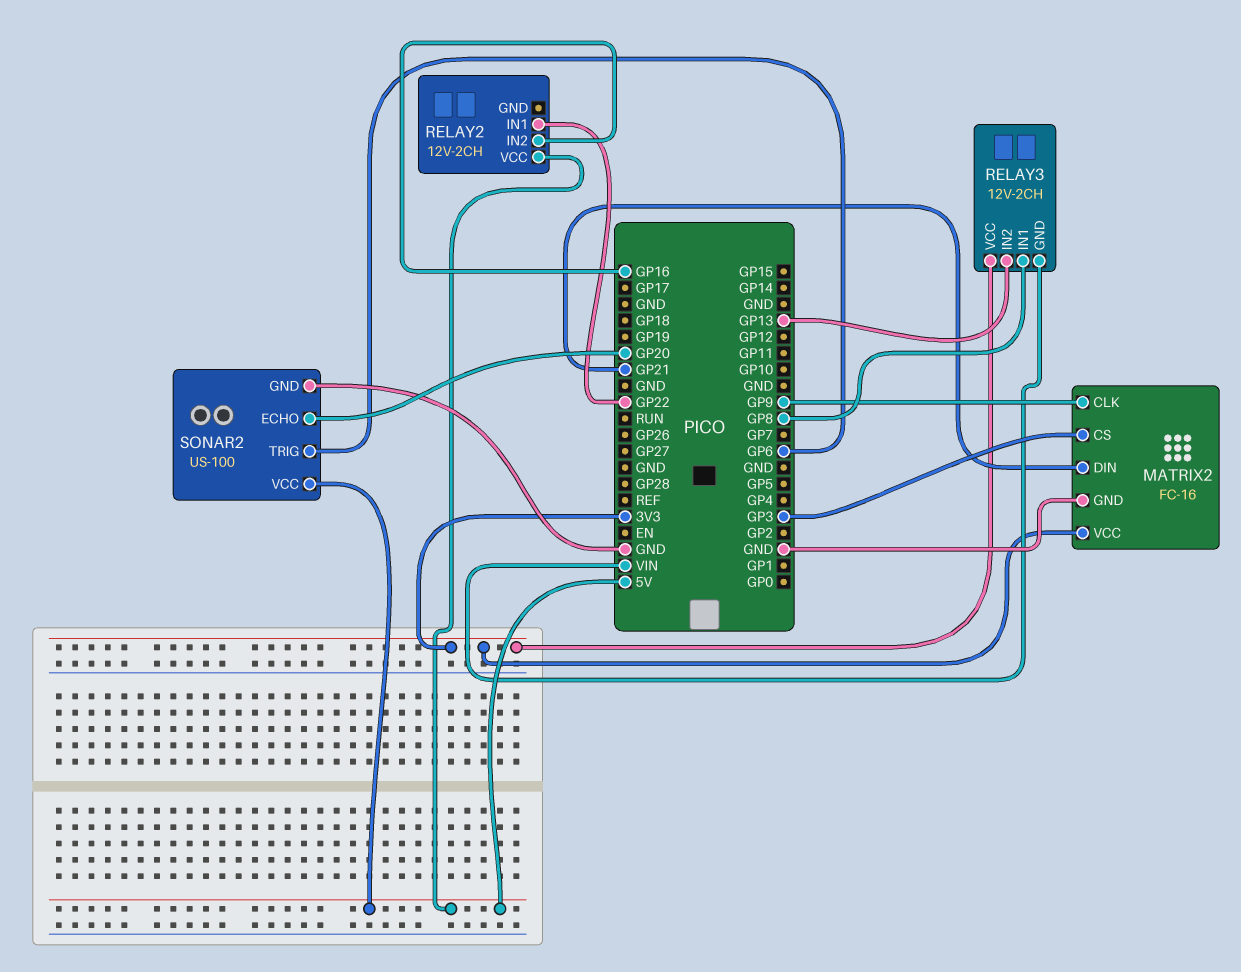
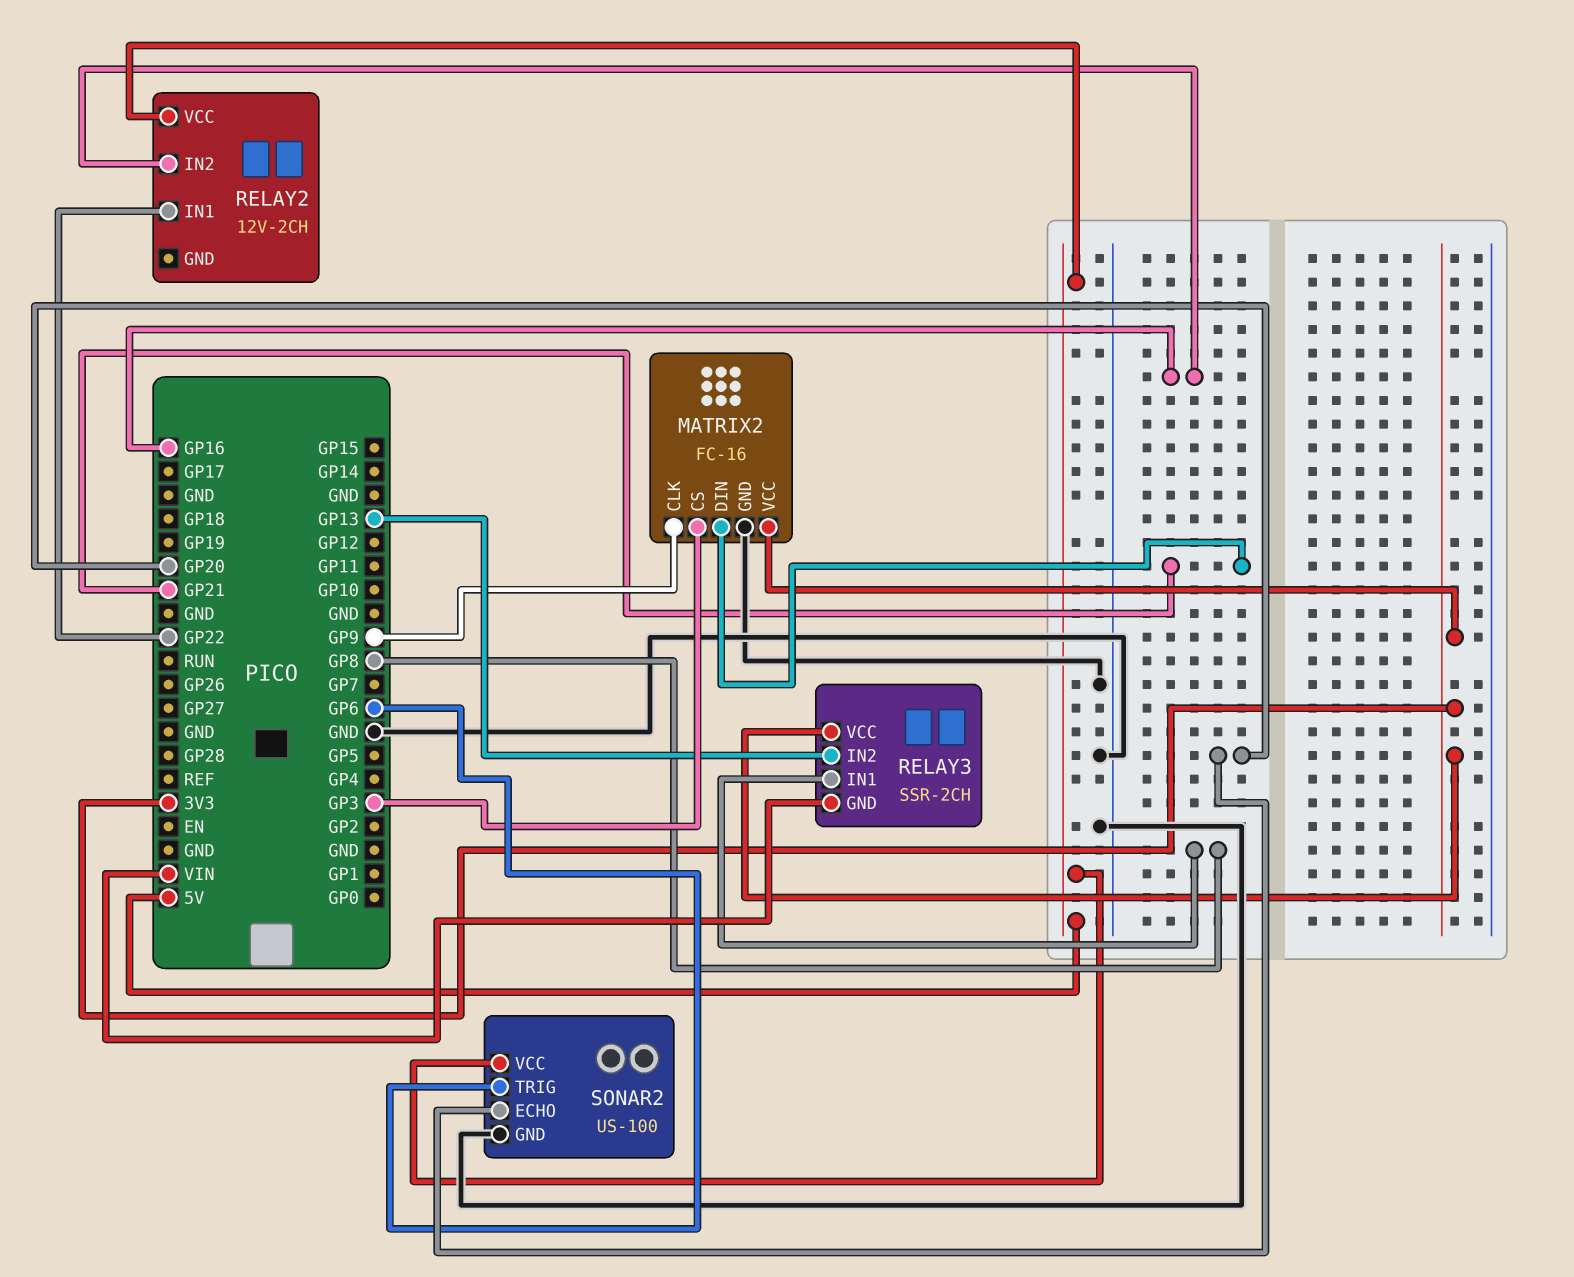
RELAY3: 12V-2CH -> SSR-2CH

